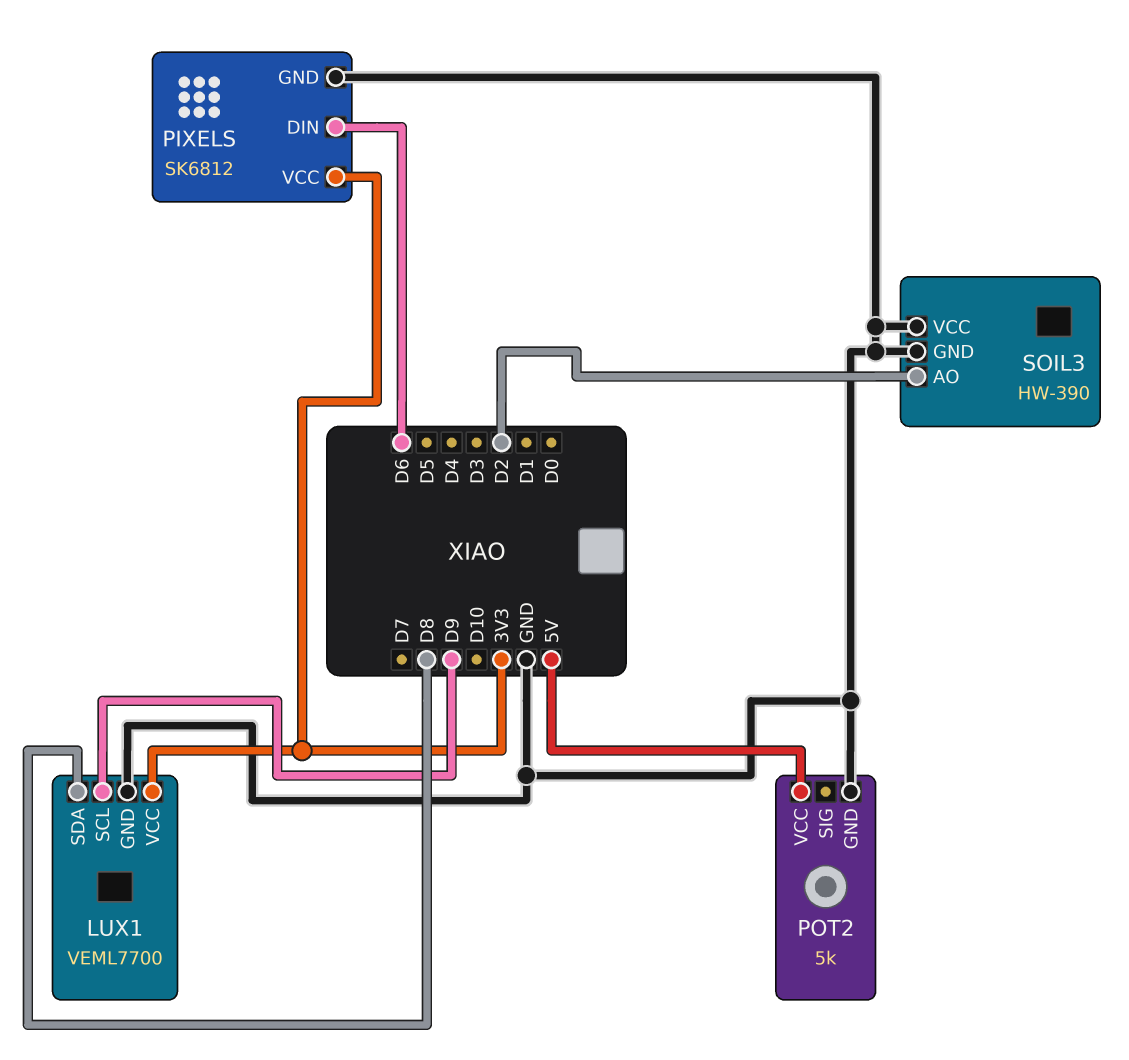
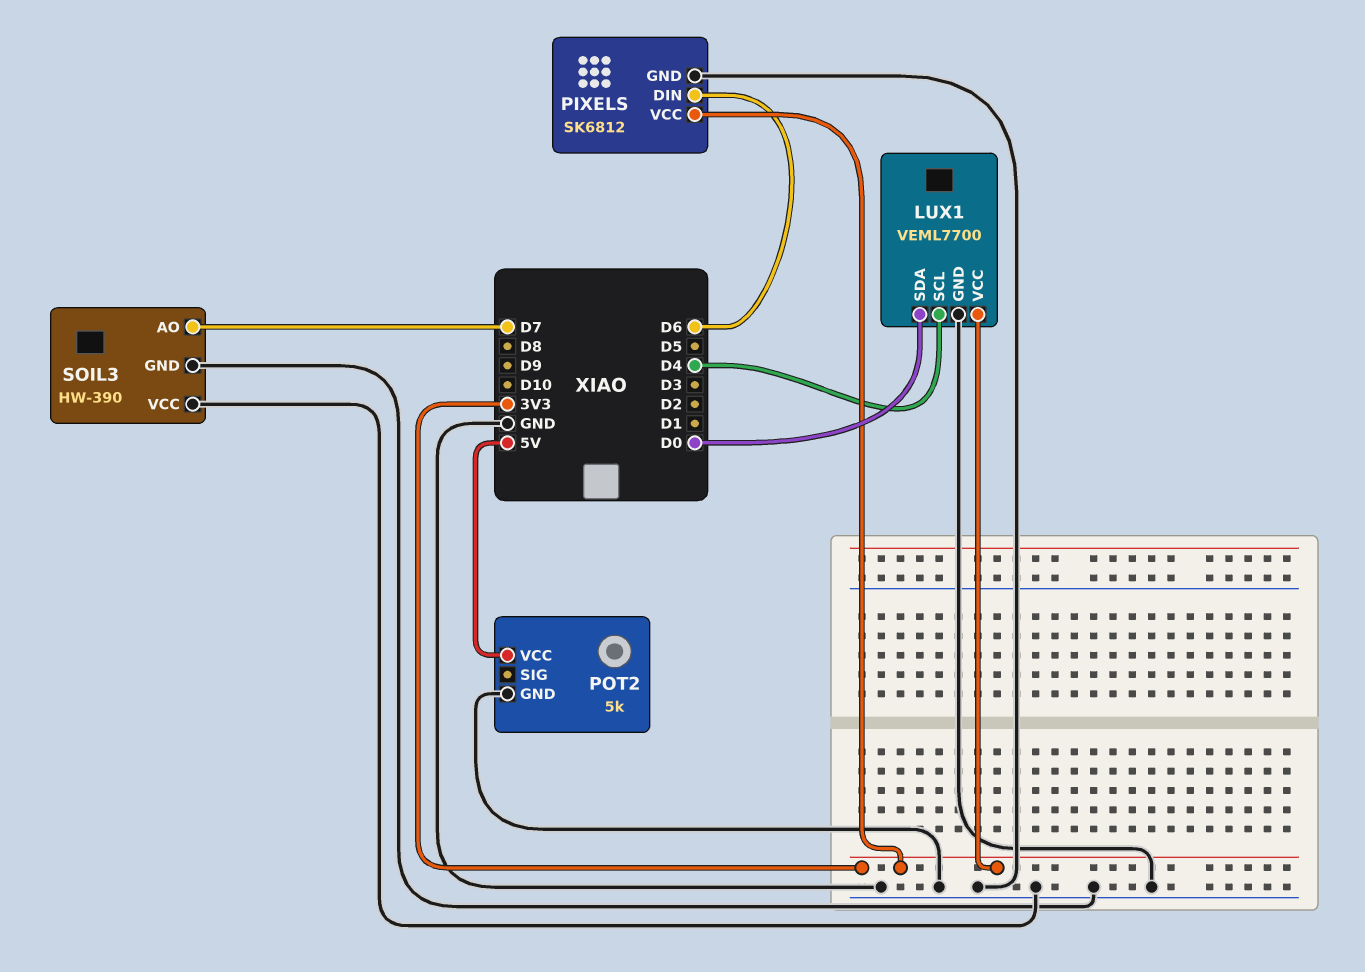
LUX1 pin SCL: D9 -> D4
LUX1 pin SDA: D8 -> D0
SOIL3 pin AO: D2 -> D7

